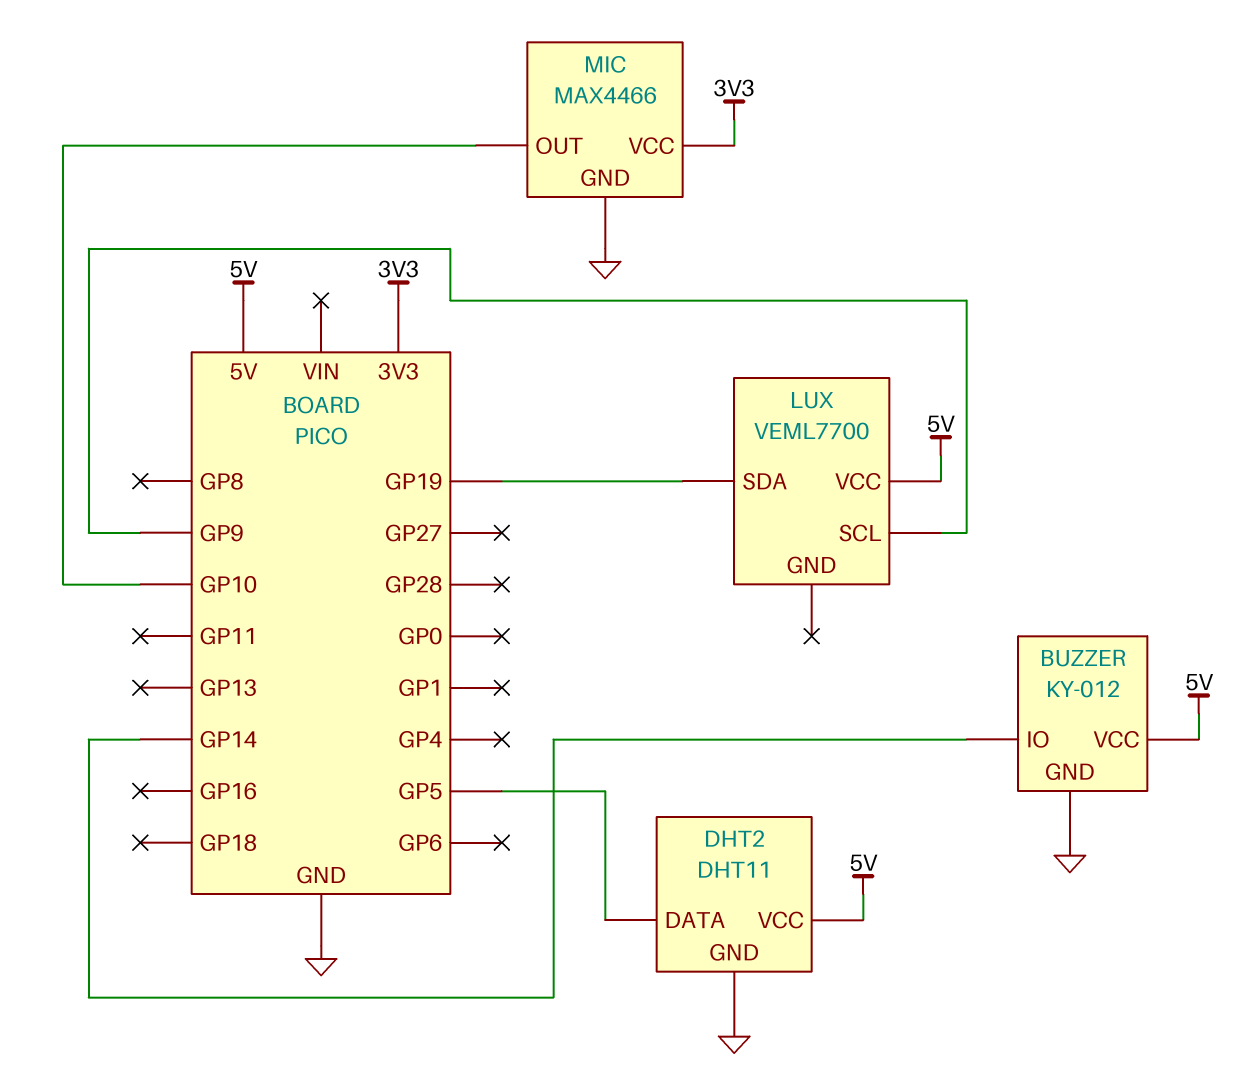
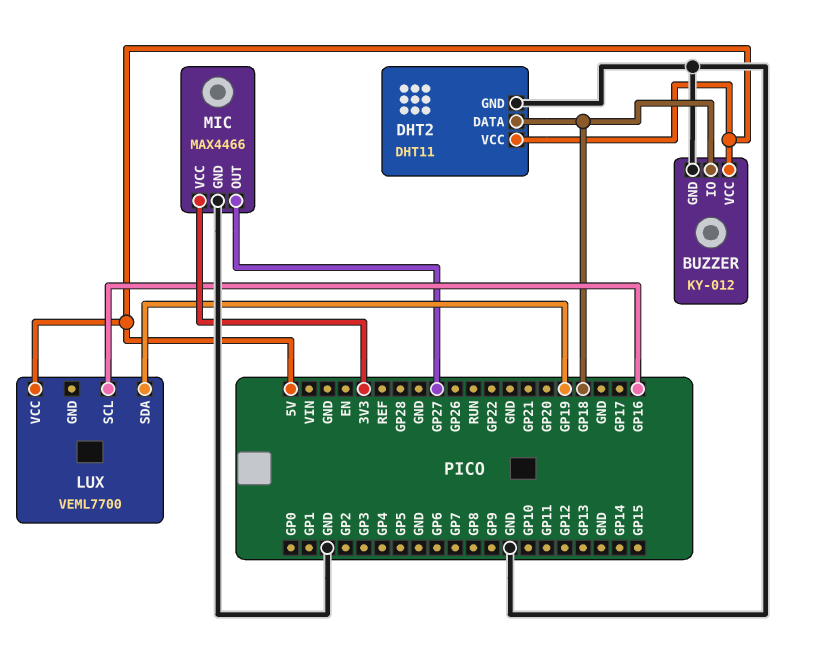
BUZZER pin IO: GP14 -> GP18
DHT2 pin DATA: GP5 -> GP18
LUX pin SCL: GP9 -> GP16
MIC pin OUT: GP10 -> GP27

